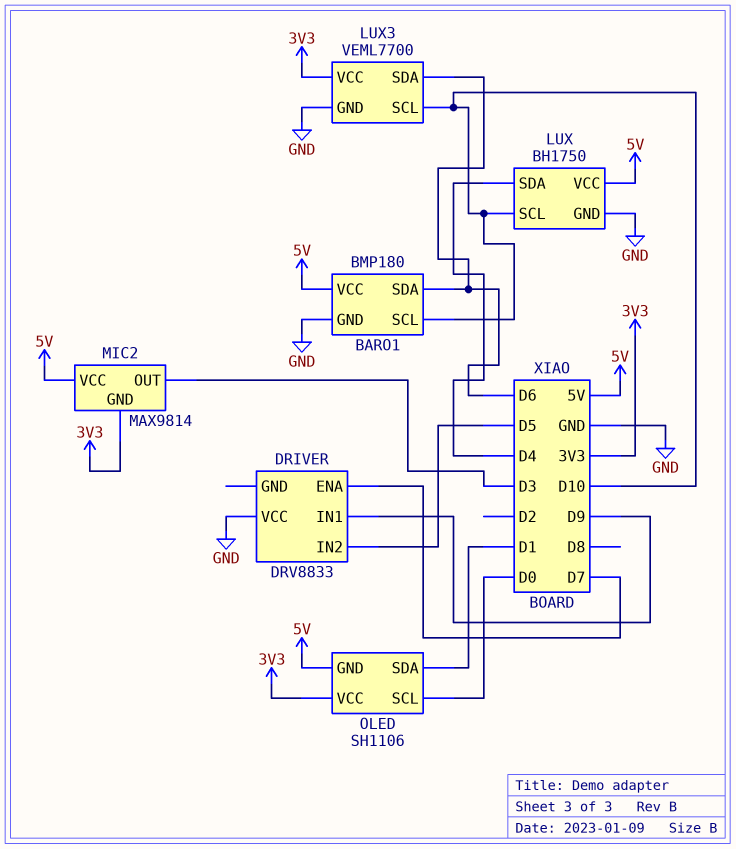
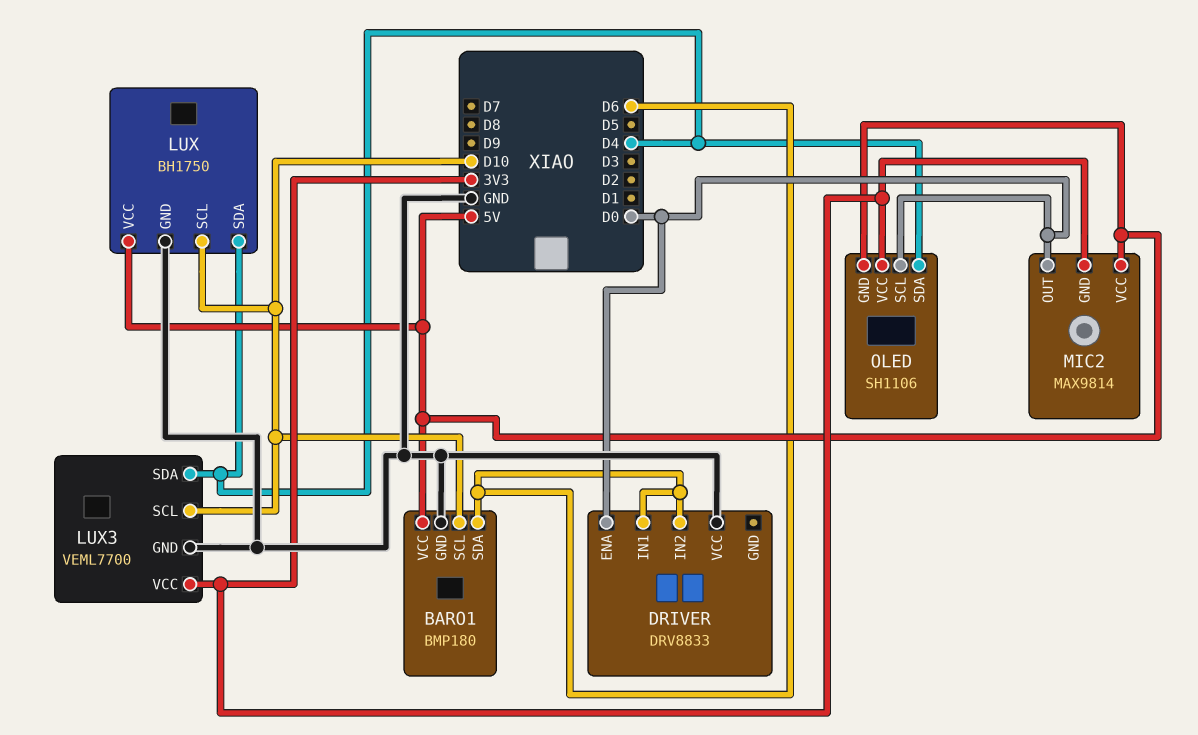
DRIVER pin ENA: D7 -> D0
DRIVER pin IN1: D9 -> D6
DRIVER pin IN2: D5 -> D6
LUX3 pin SDA: D6 -> D4
MIC2 pin OUT: D3 -> D0
OLED pin SDA: D1 -> D4

